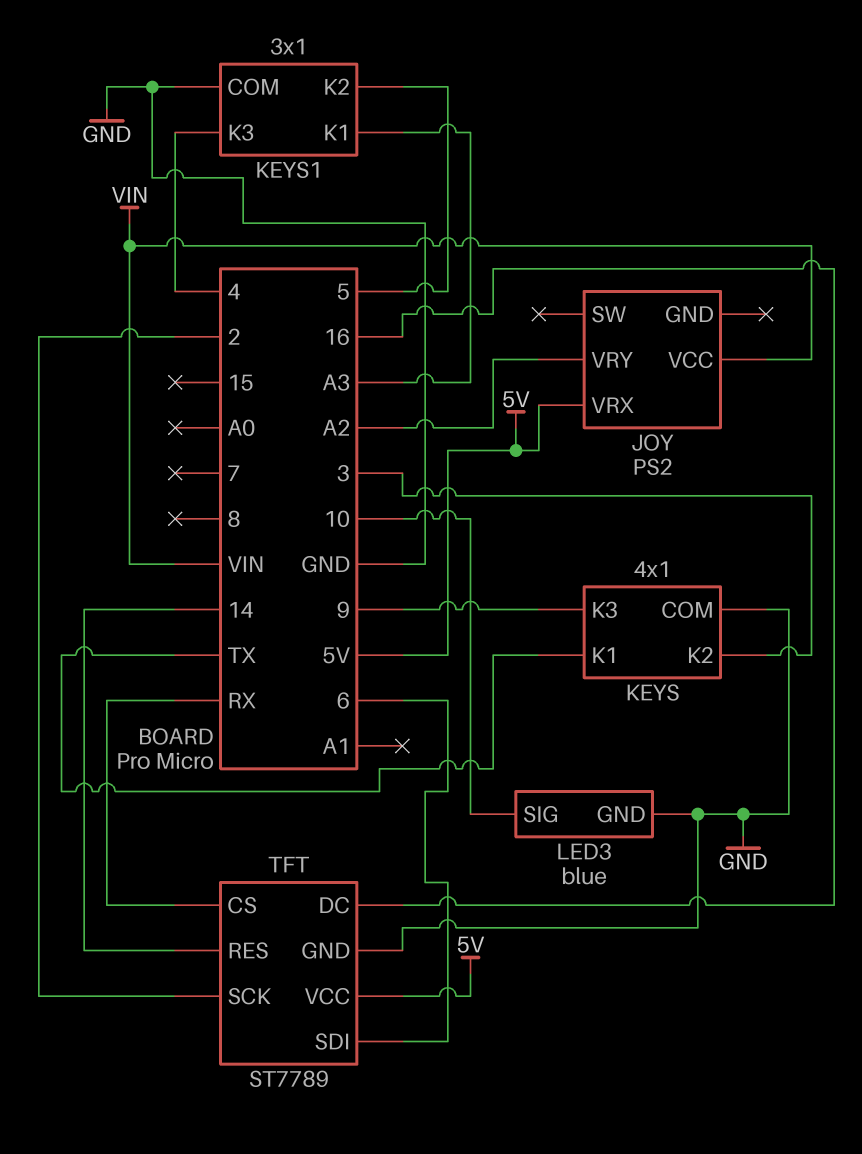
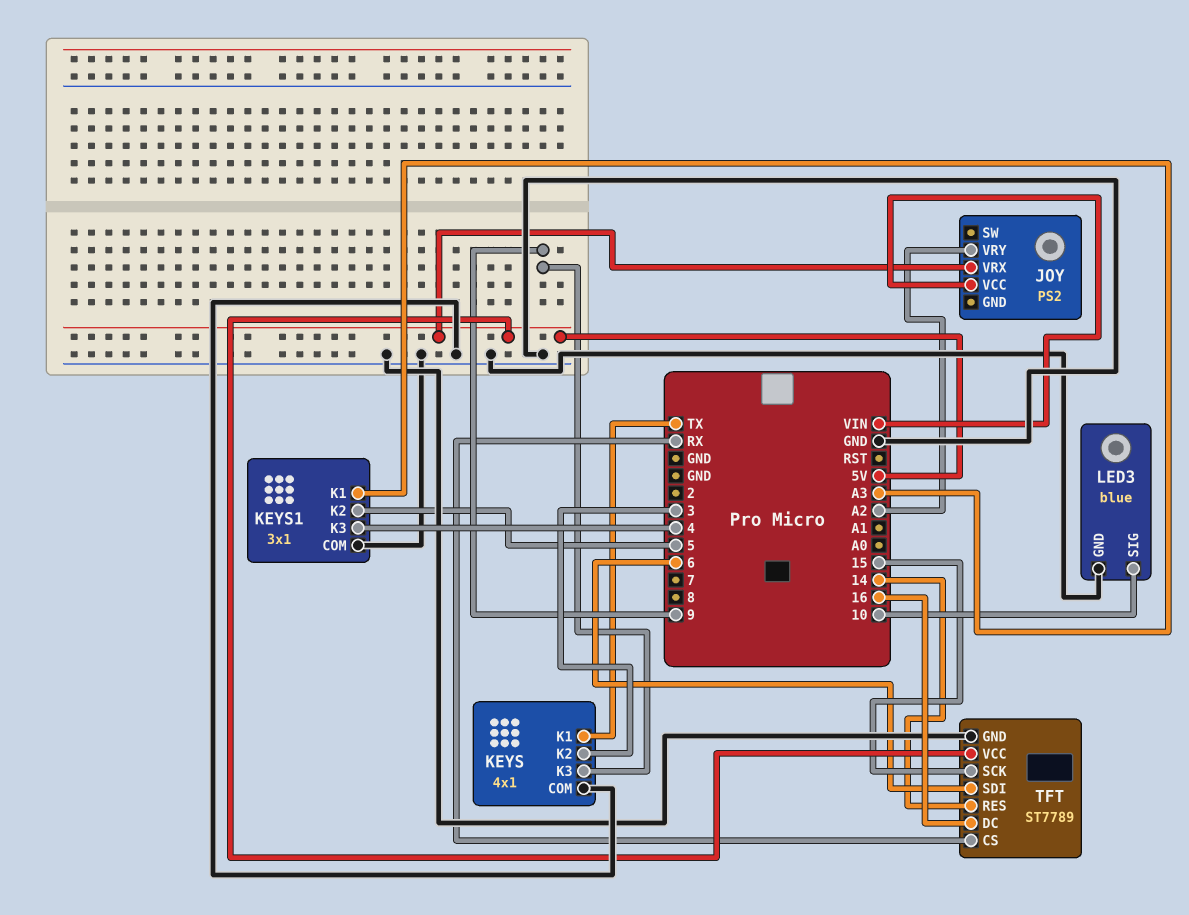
TFT pin SCK: 2 -> 15

